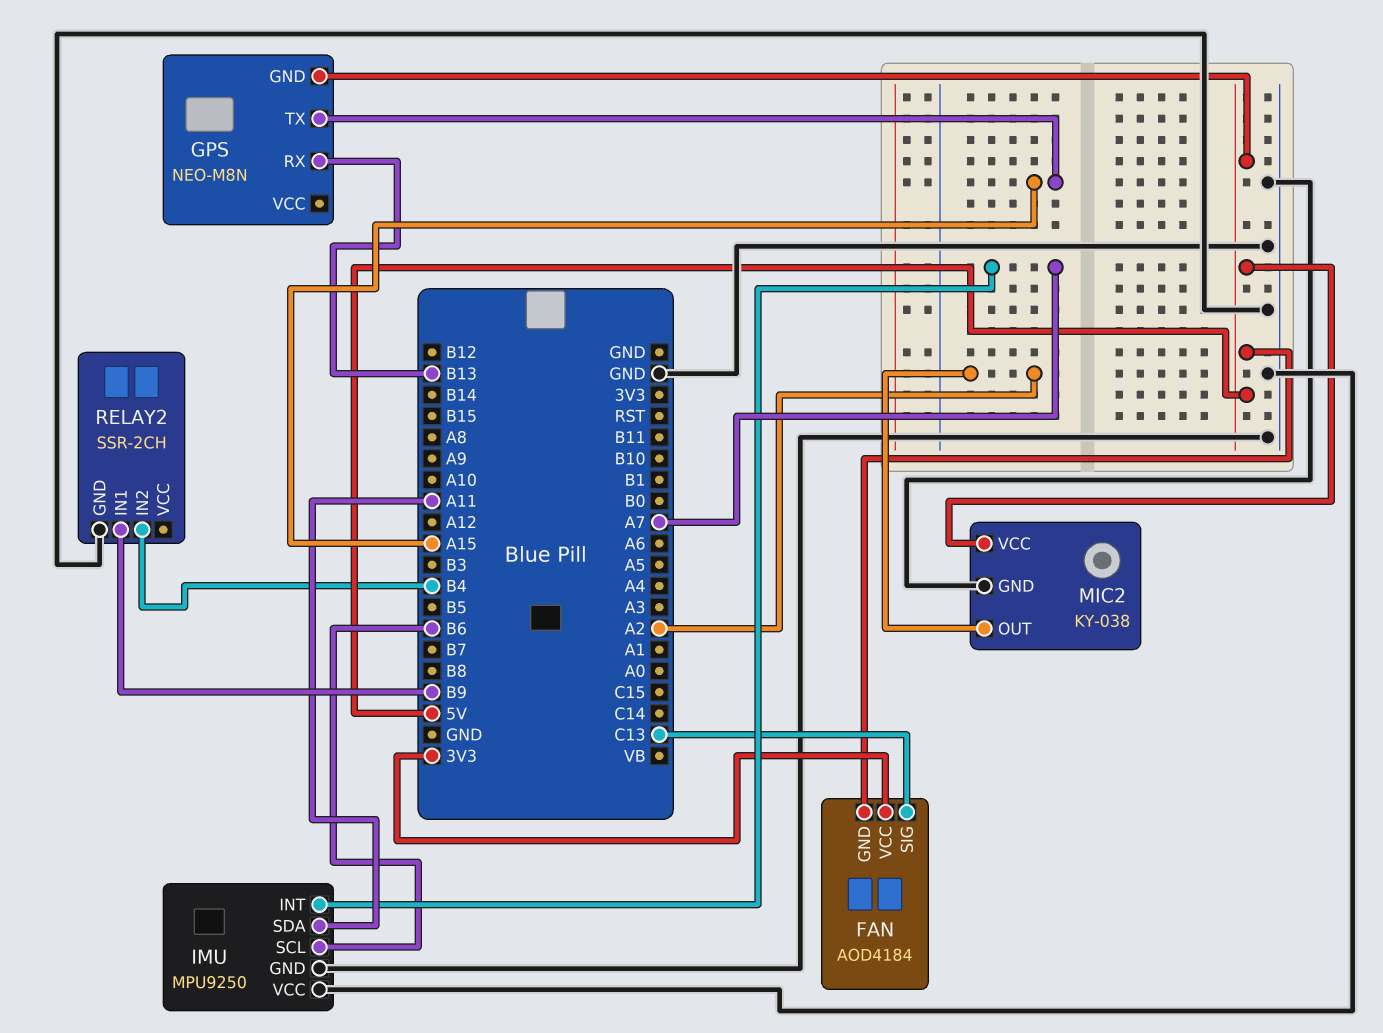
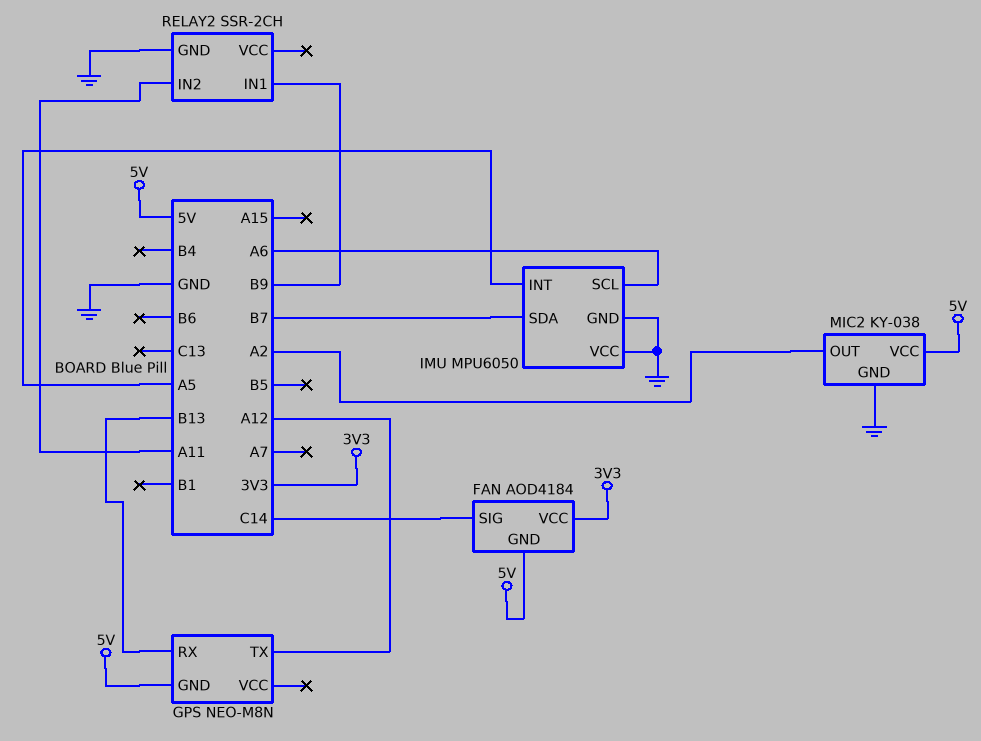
FAN pin SIG: C13 -> C14
GPS pin TX: A15 -> A12
IMU: MPU9250 -> MPU6050
IMU pin INT: A7 -> A5
IMU pin SCL: B6 -> A6
IMU pin SDA: A11 -> B7
RELAY2 pin IN2: B4 -> A11

